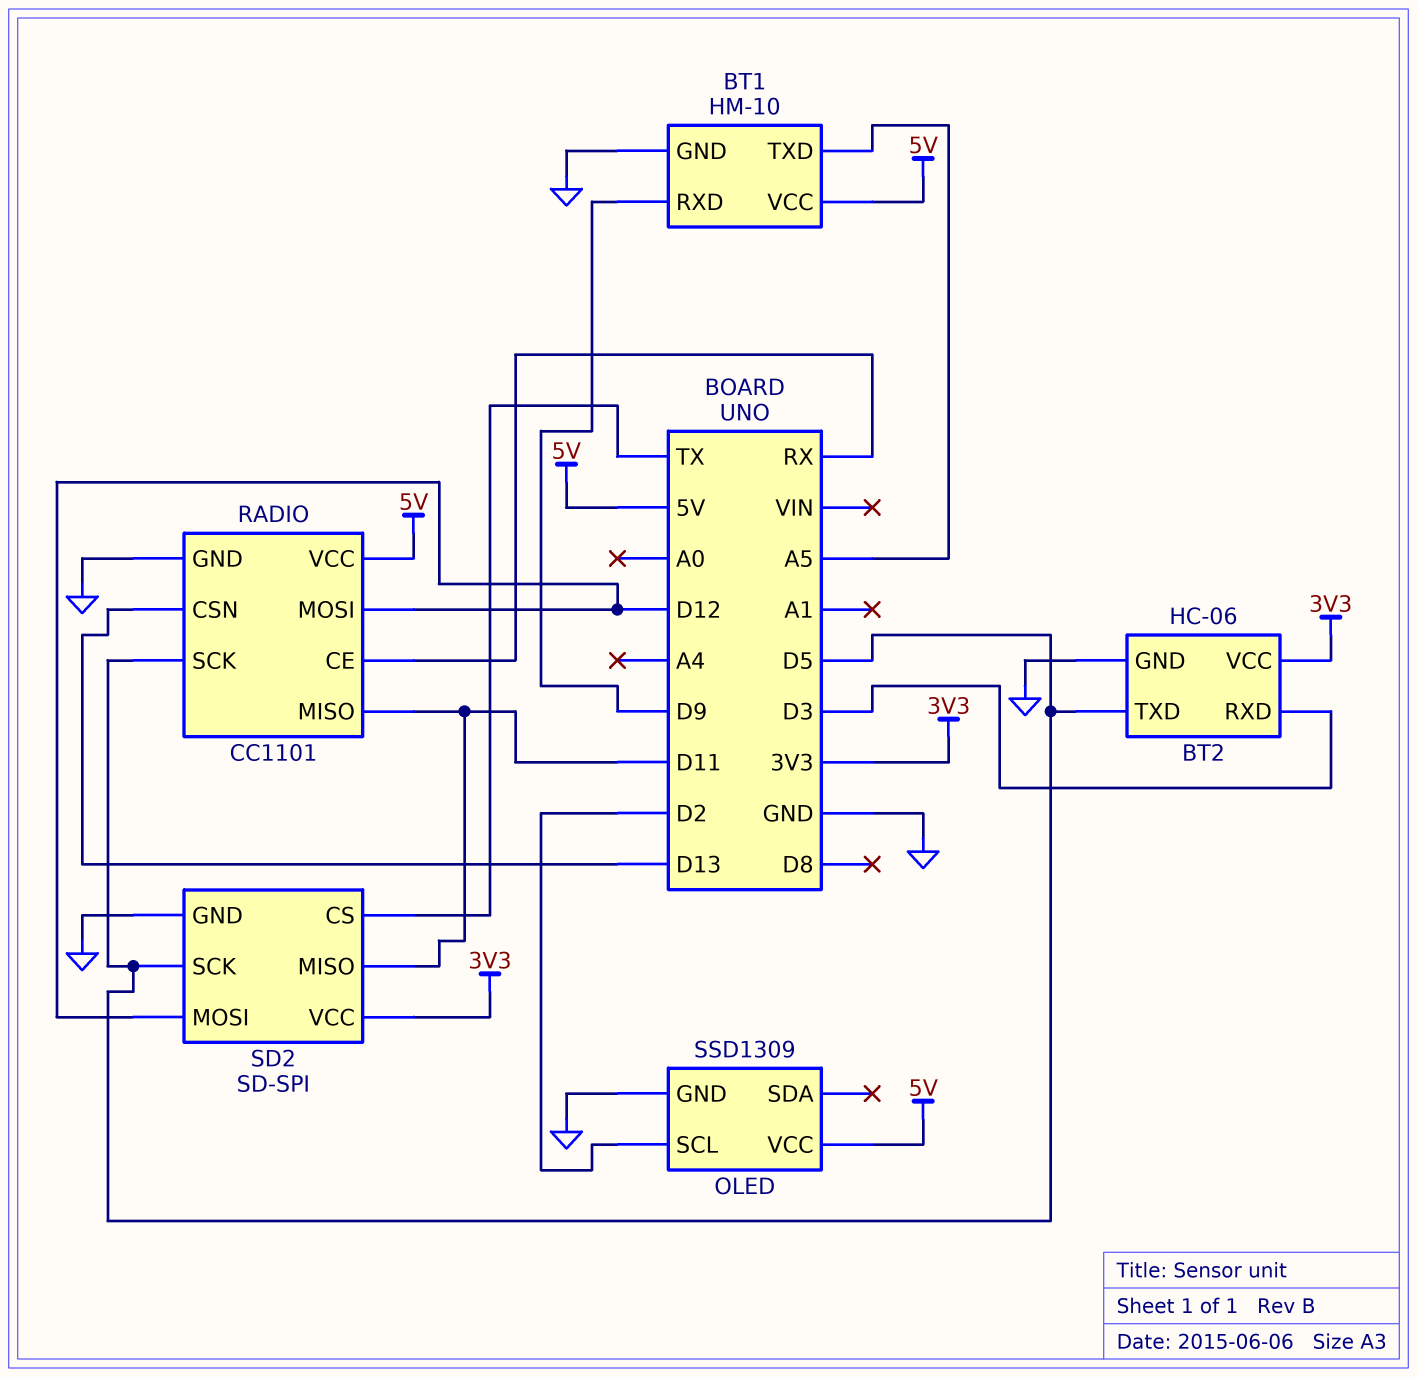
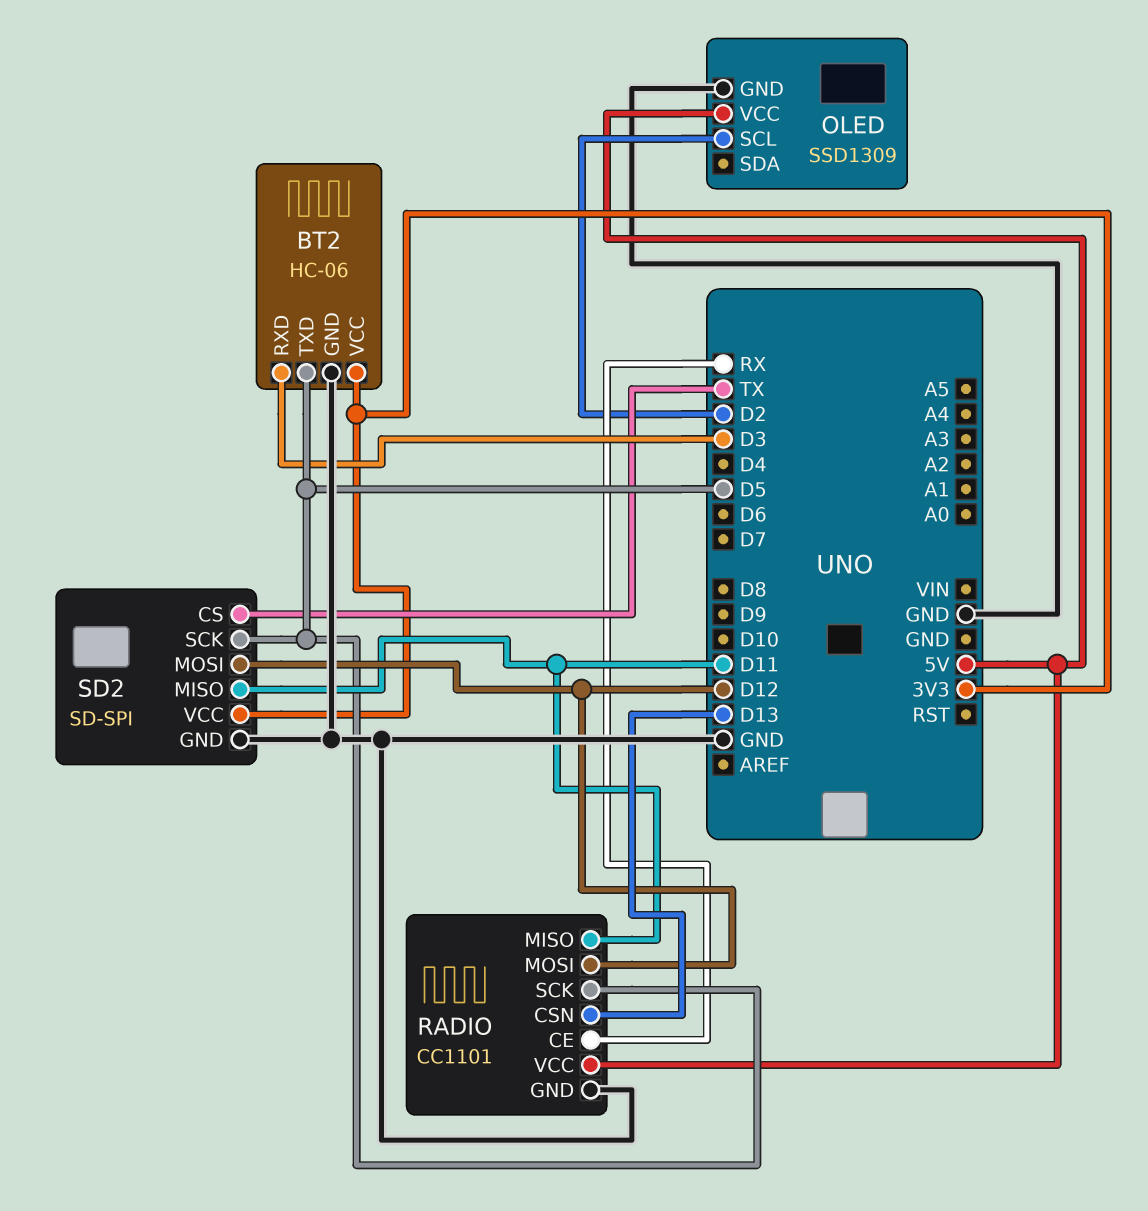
BT1: HM-10 -> none
BT1 pin GND: GND -> none
BT1 pin RXD: D9 -> none
BT1 pin TXD: A5 -> none
BT1 pin VCC: 5V -> none

